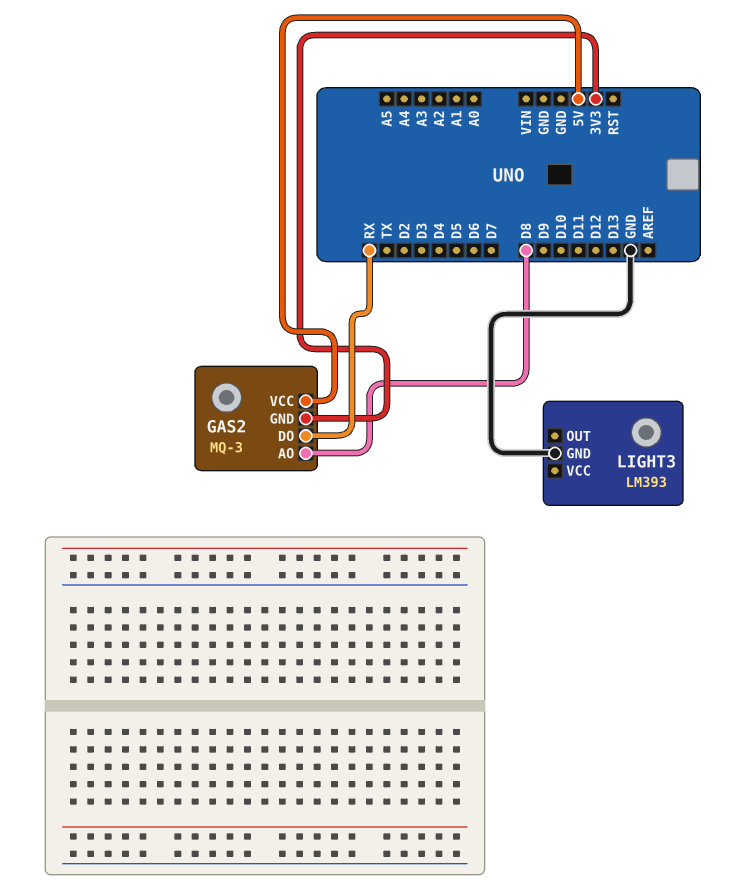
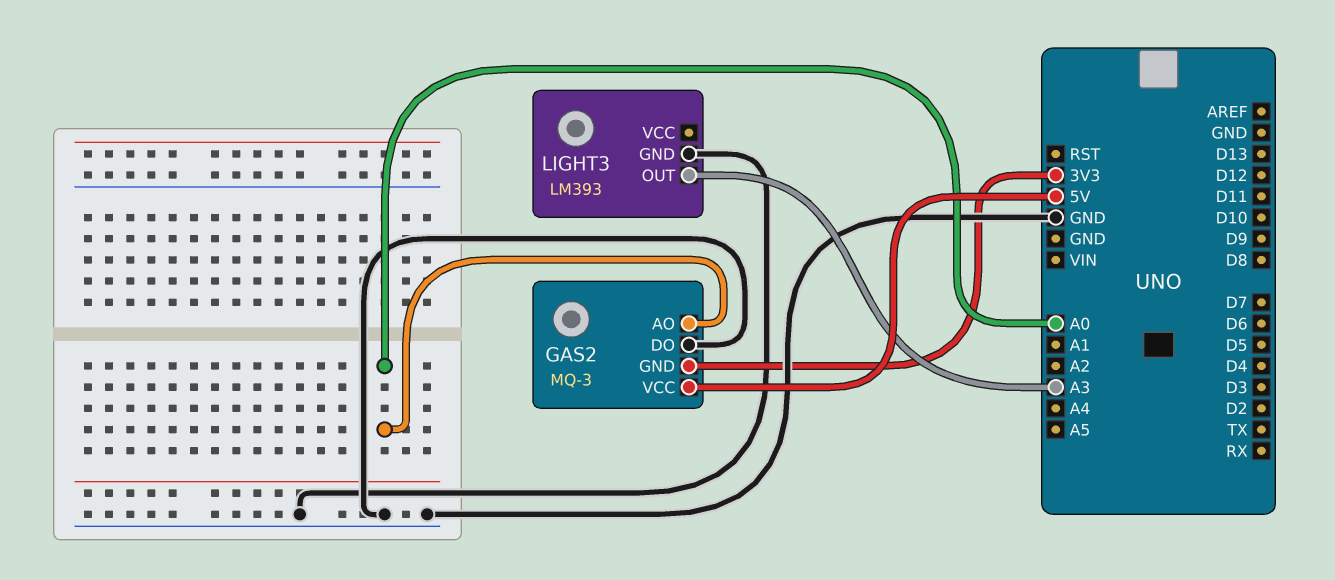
GAS2 pin AO: D8 -> A0
GAS2 pin DO: RX -> GND
LIGHT3 pin OUT: none -> A3

